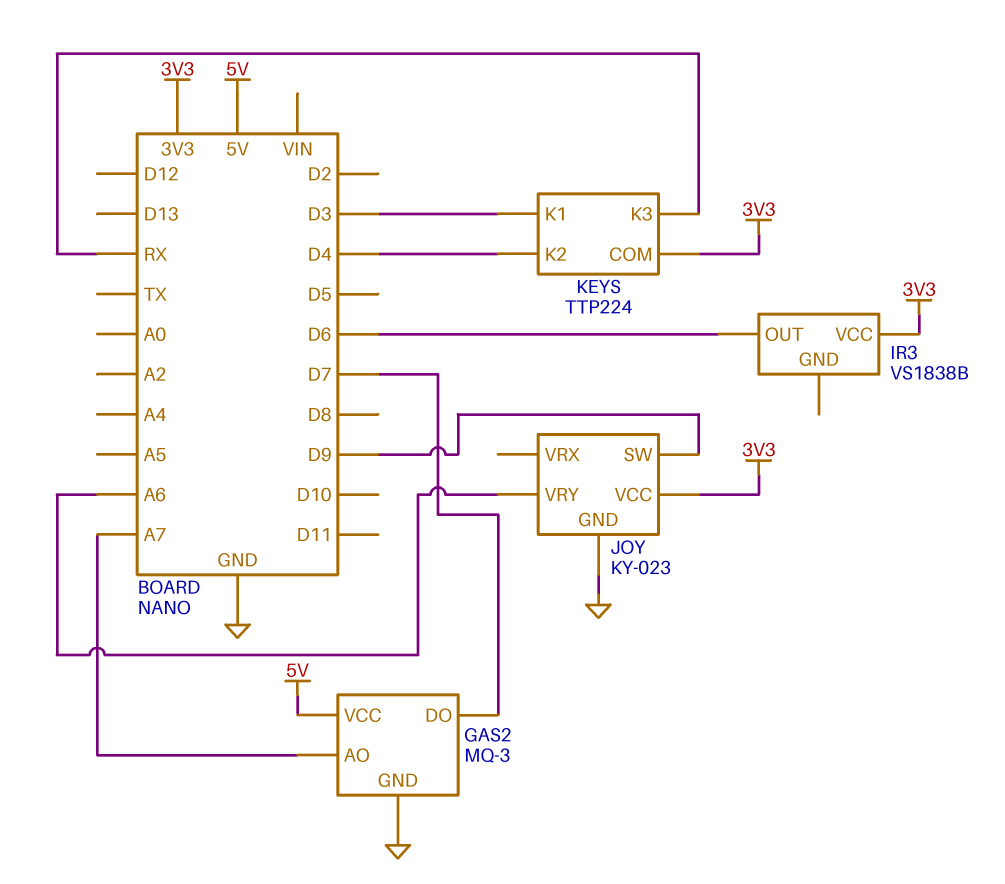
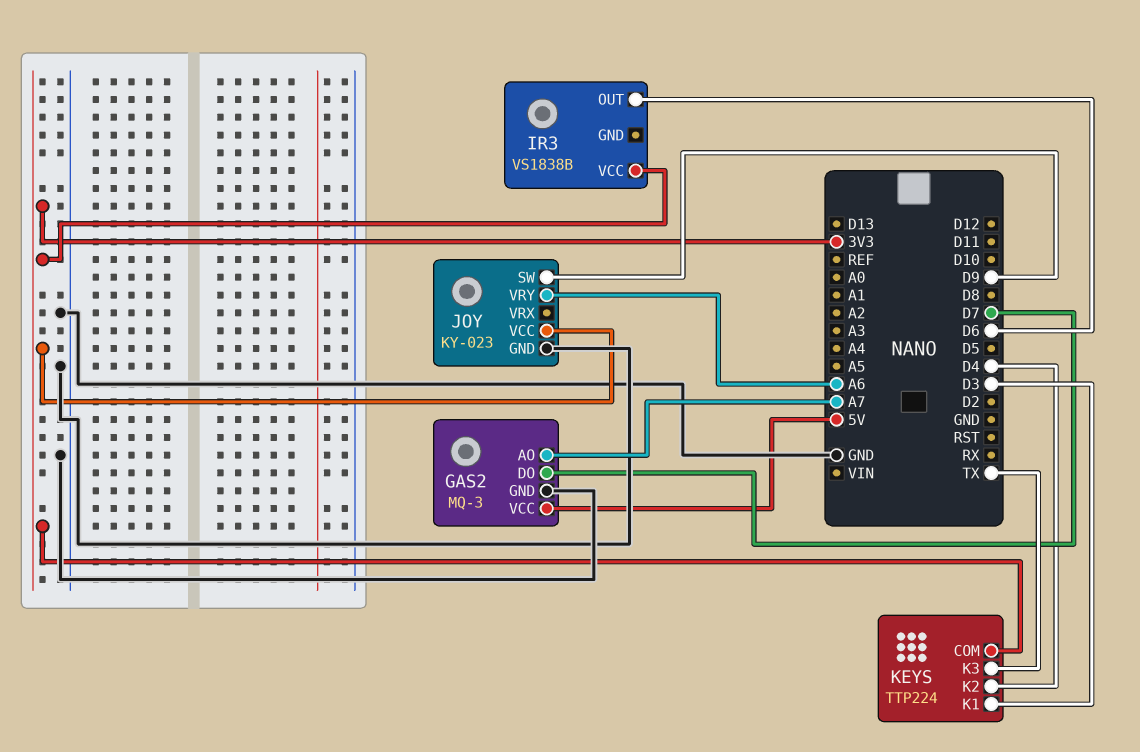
KEYS pin K3: RX -> TX

